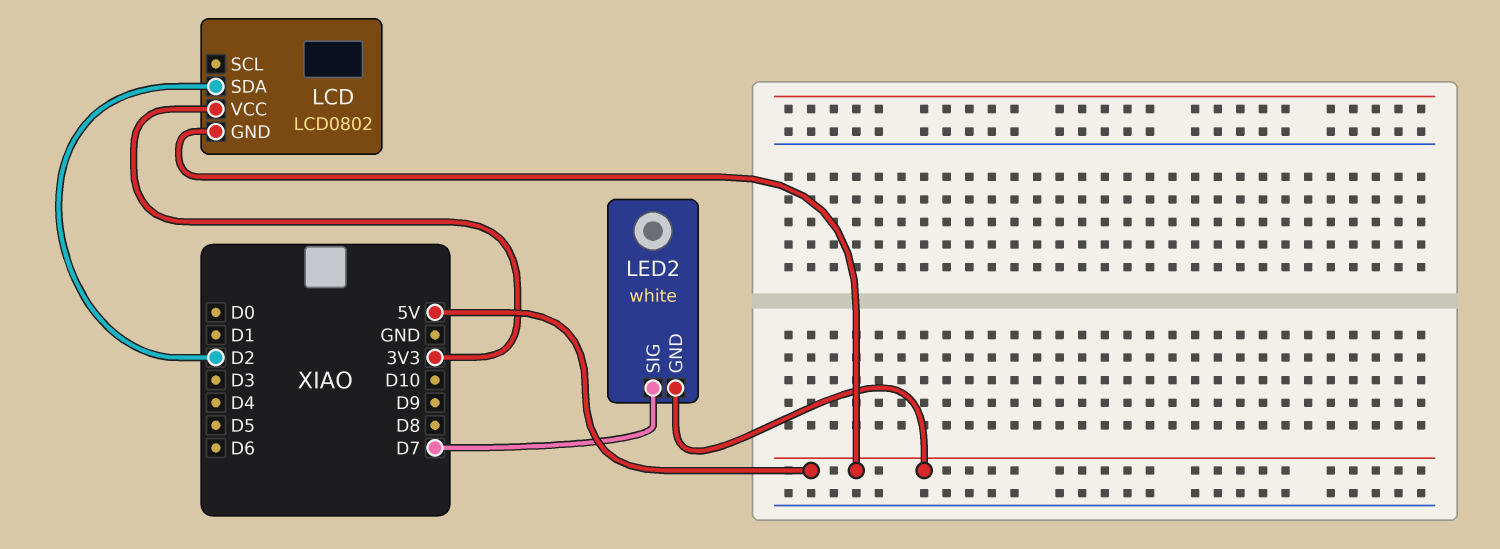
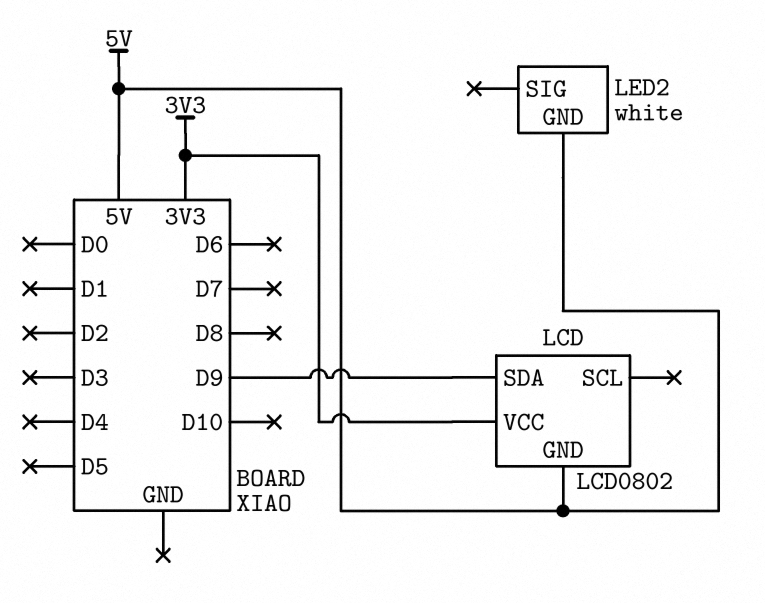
LCD pin SDA: D2 -> D9
LED2 pin SIG: D7 -> none

